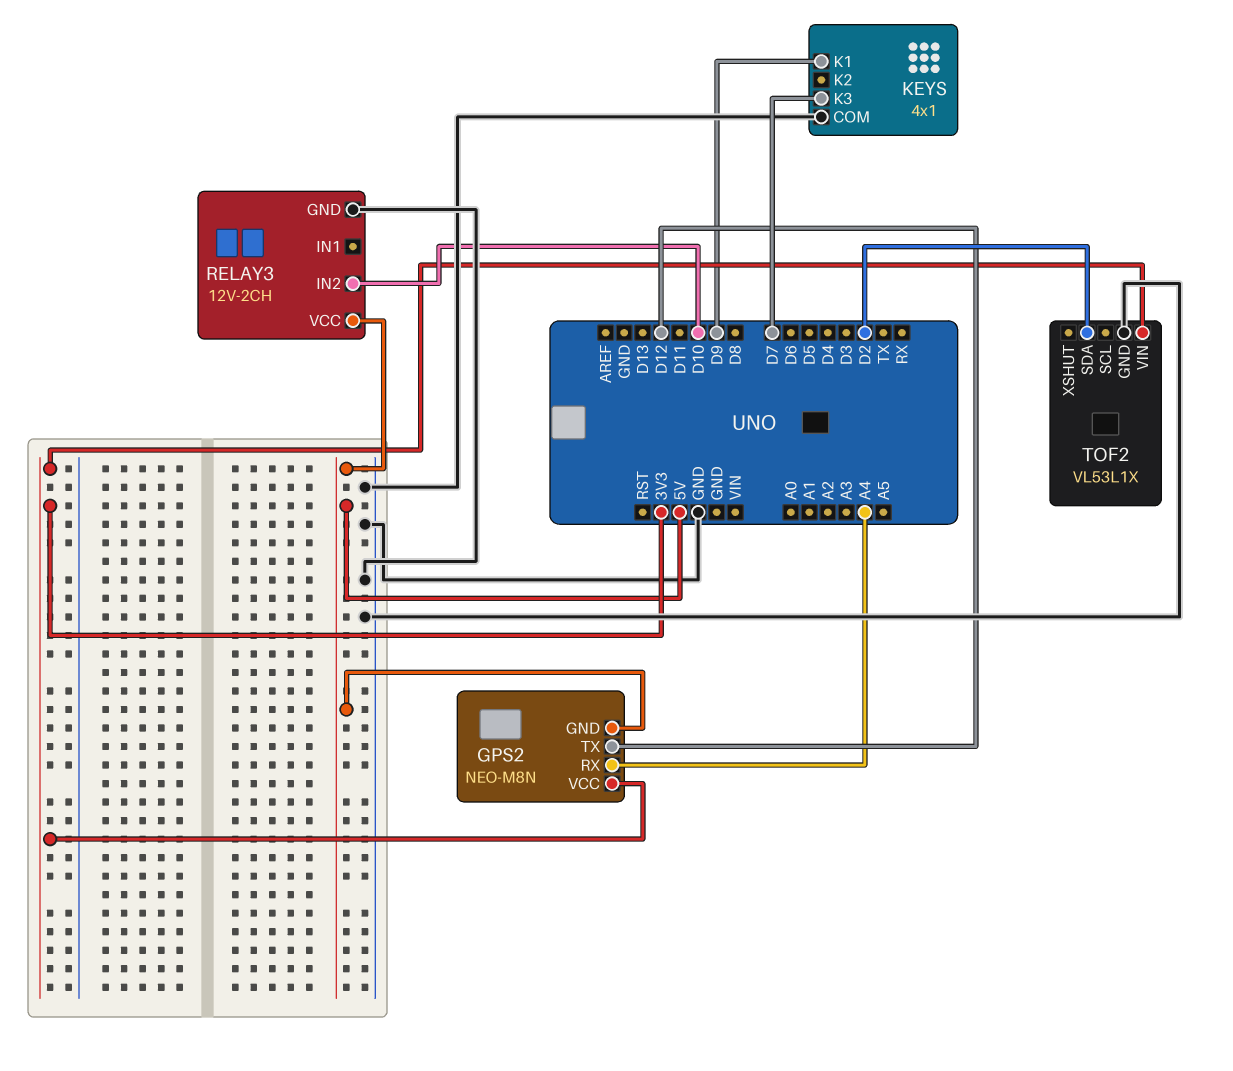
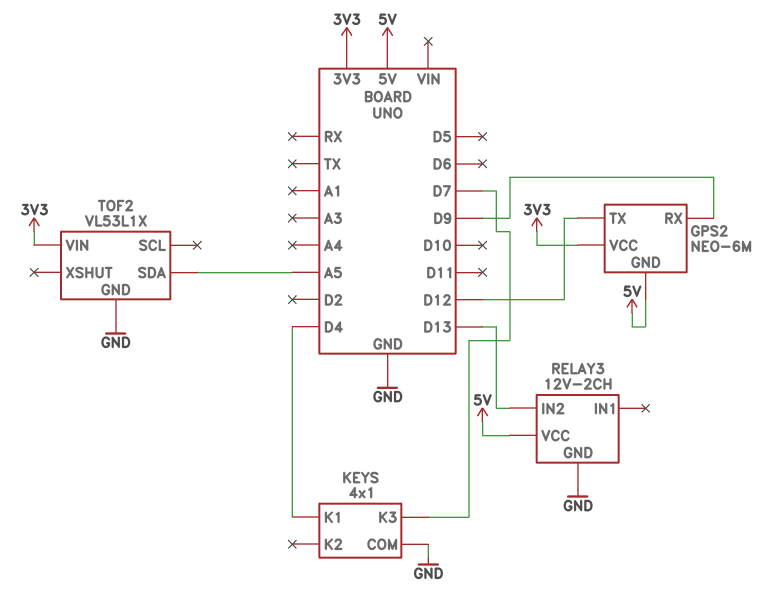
GPS2: NEO-M8N -> NEO-6M
GPS2 pin RX: A4 -> D9
KEYS pin K1: D9 -> D4
RELAY3 pin IN2: D10 -> D13
TOF2 pin SDA: D2 -> A5

